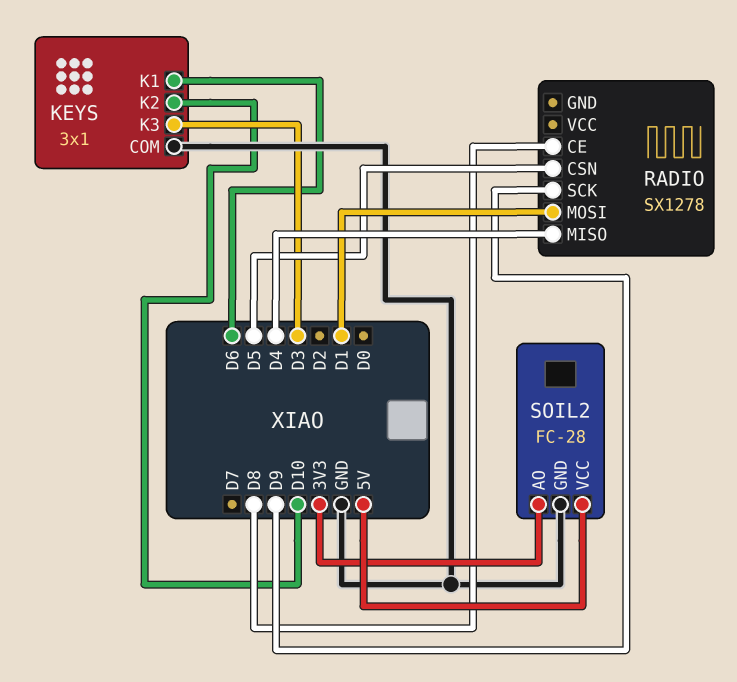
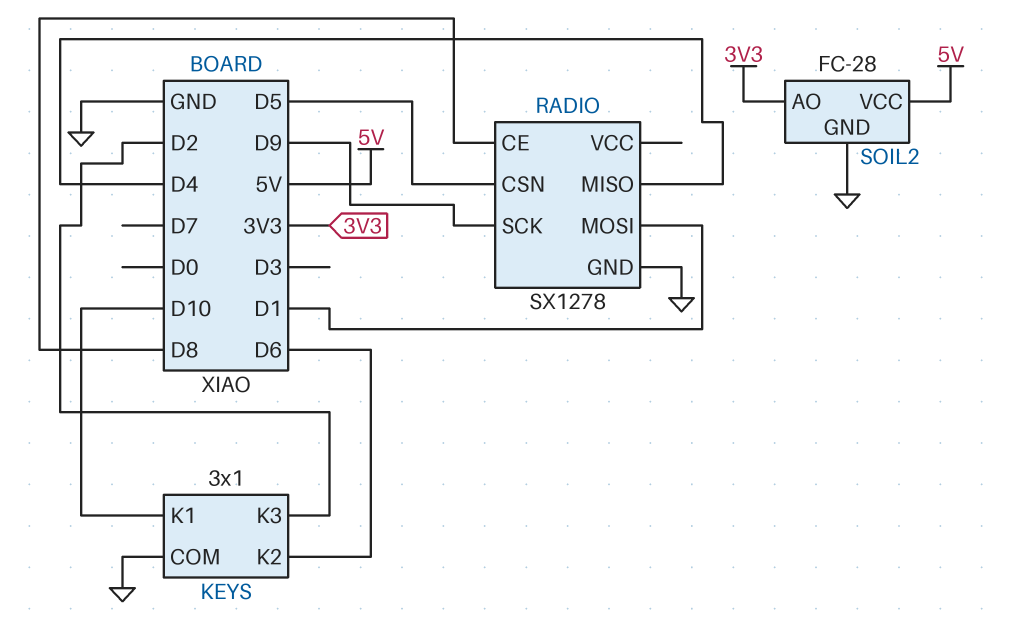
KEYS pin K1: D6 -> D10
KEYS pin K2: D10 -> D6
KEYS pin K3: D3 -> D2
RADIO pin GND: none -> GND

